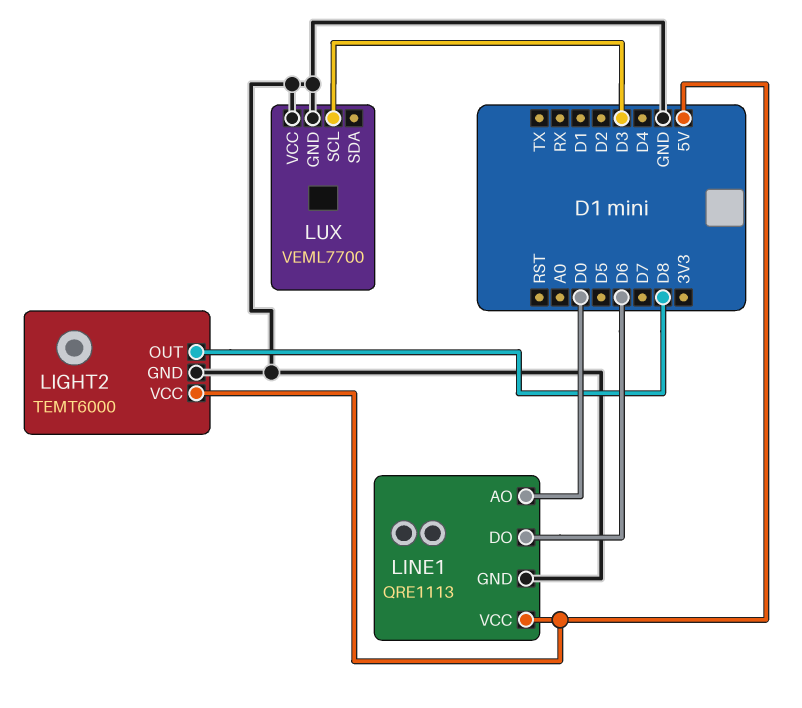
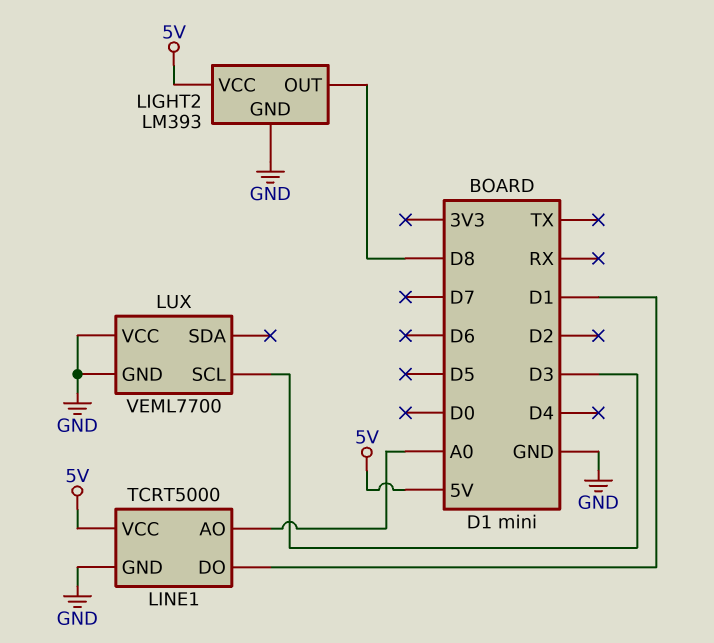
LIGHT2: TEMT6000 -> LM393
LINE1: QRE1113 -> TCRT5000
LINE1 pin AO: D0 -> A0
LINE1 pin DO: D6 -> D1

